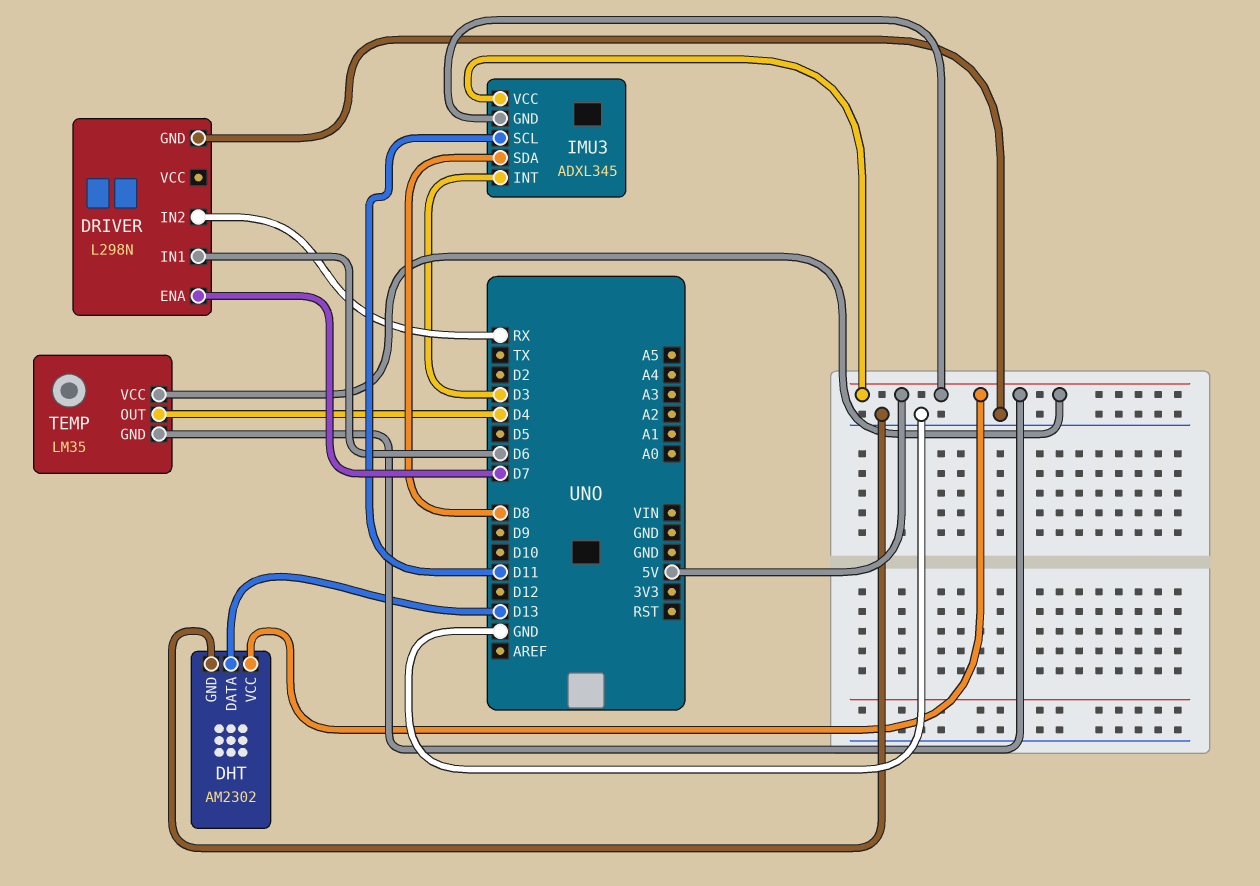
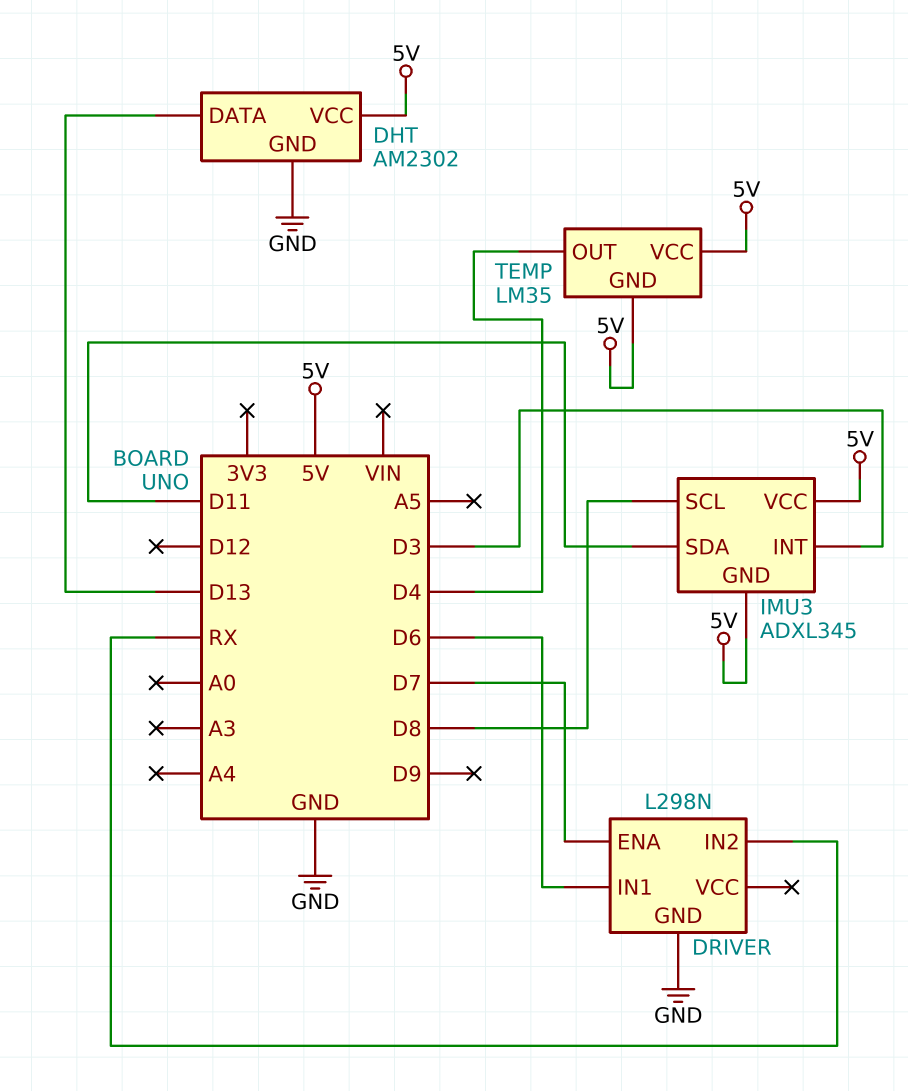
IMU3 pin SCL: D11 -> D8
IMU3 pin SDA: D8 -> D11

